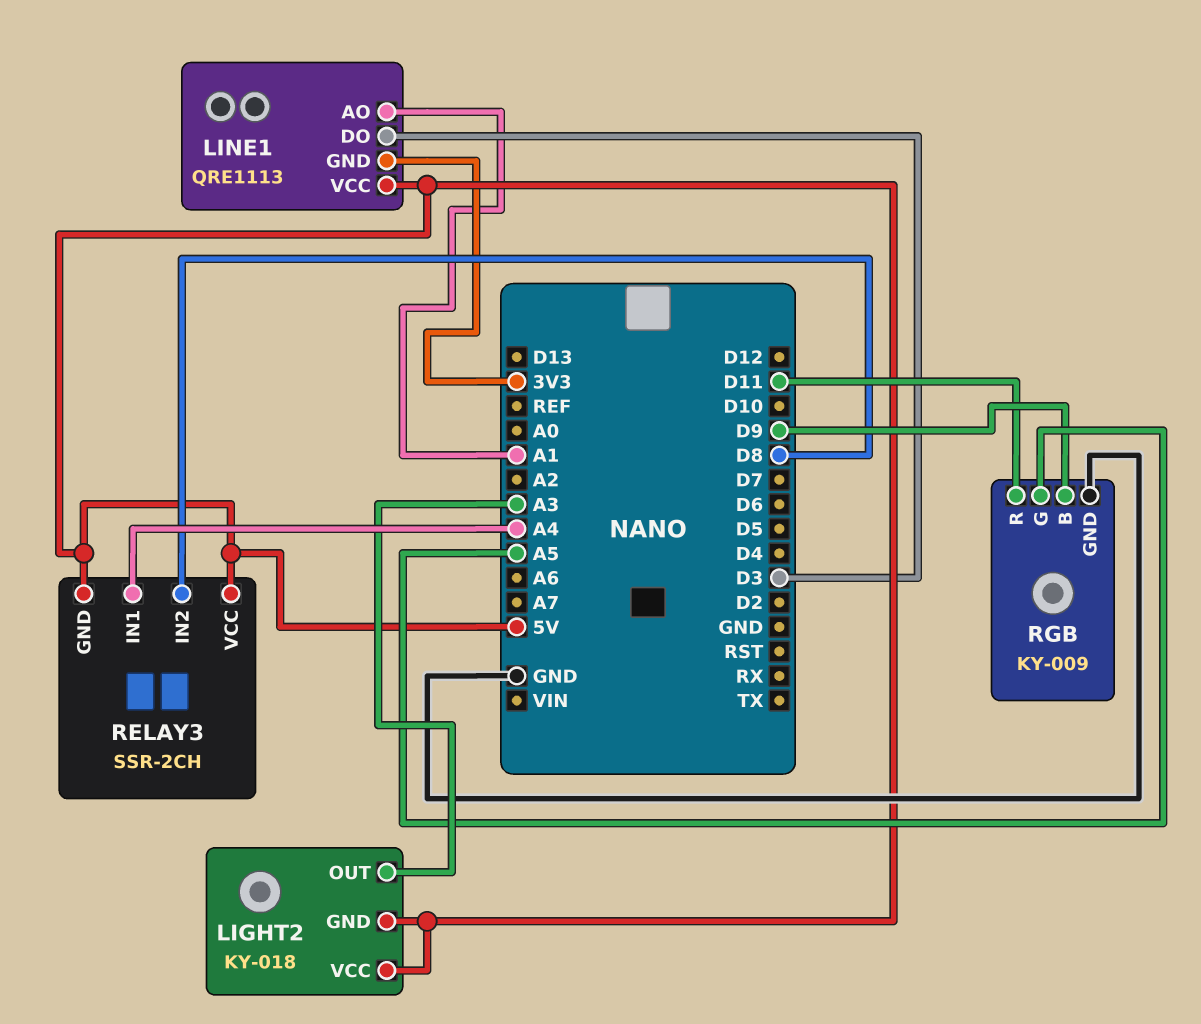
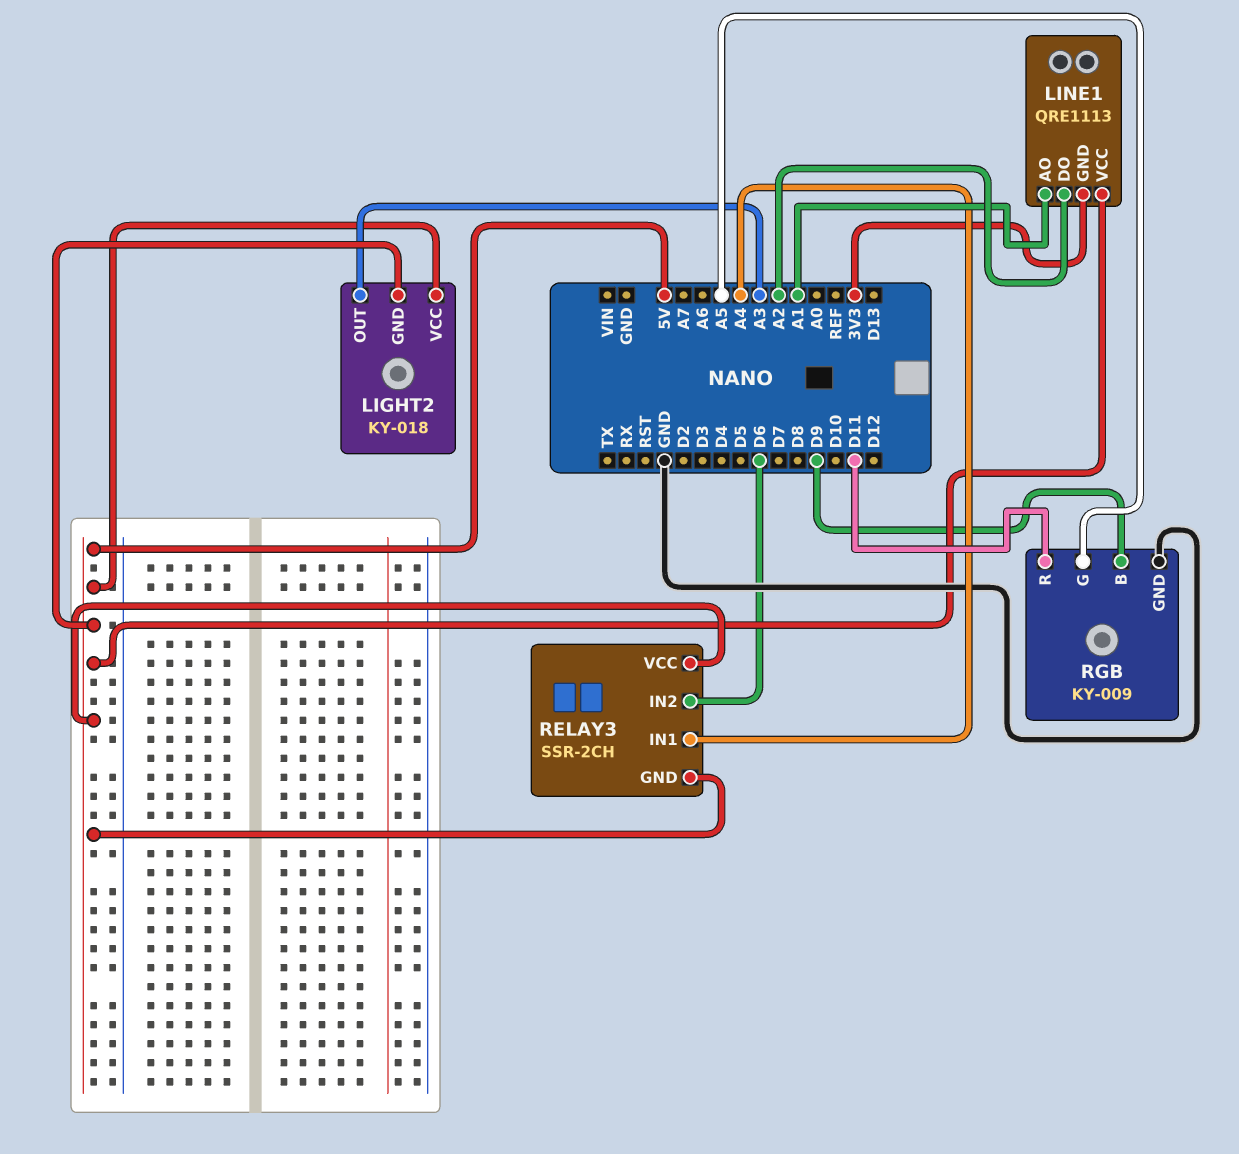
LINE1 pin DO: D3 -> A2
RELAY3 pin IN2: D8 -> D6

